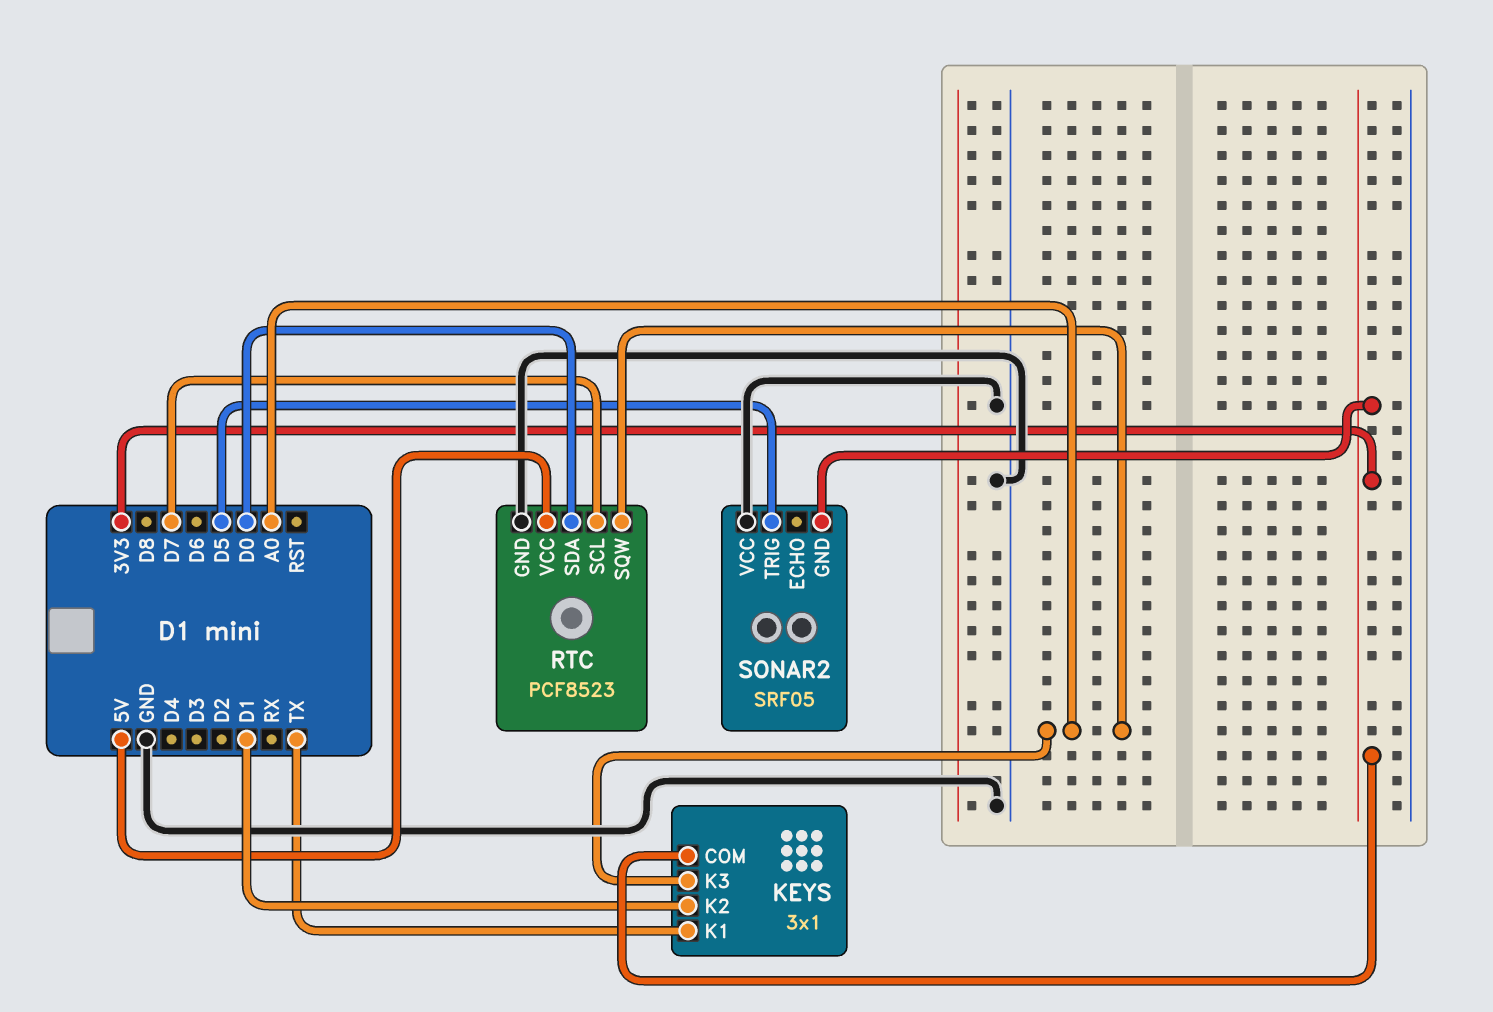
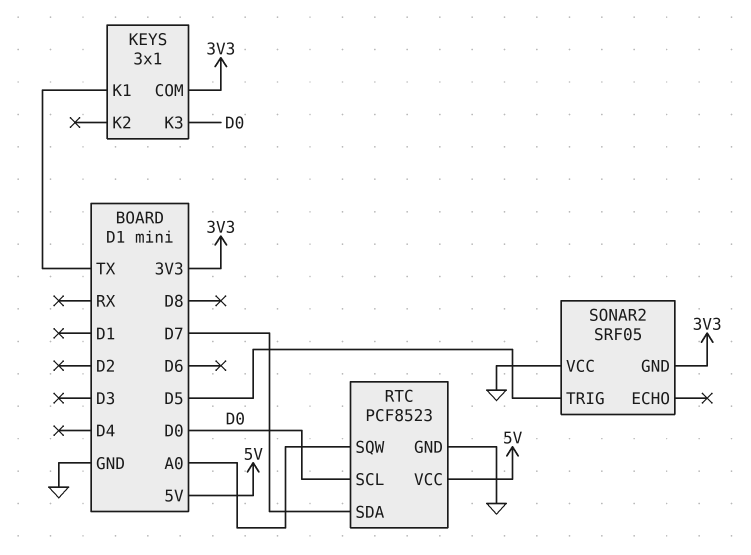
KEYS pin K2: D1 -> none
KEYS pin K3: A0 -> D0
RTC pin SCL: D7 -> D0
RTC pin SDA: D0 -> D7

